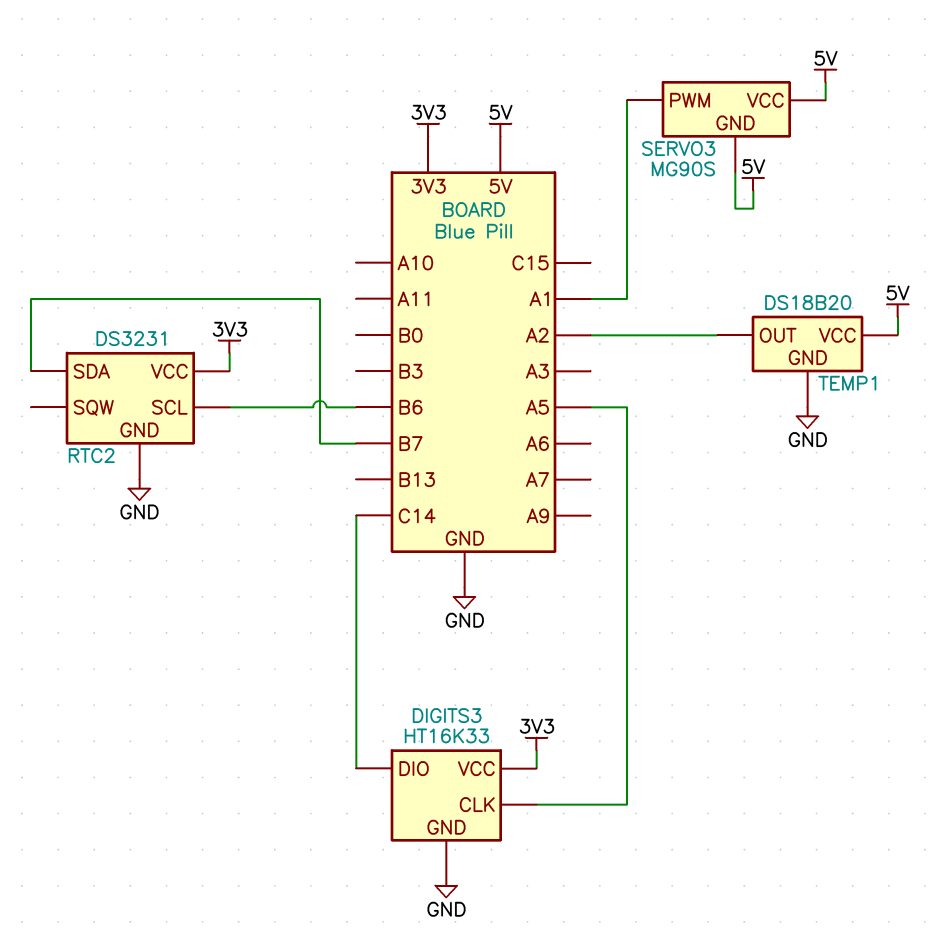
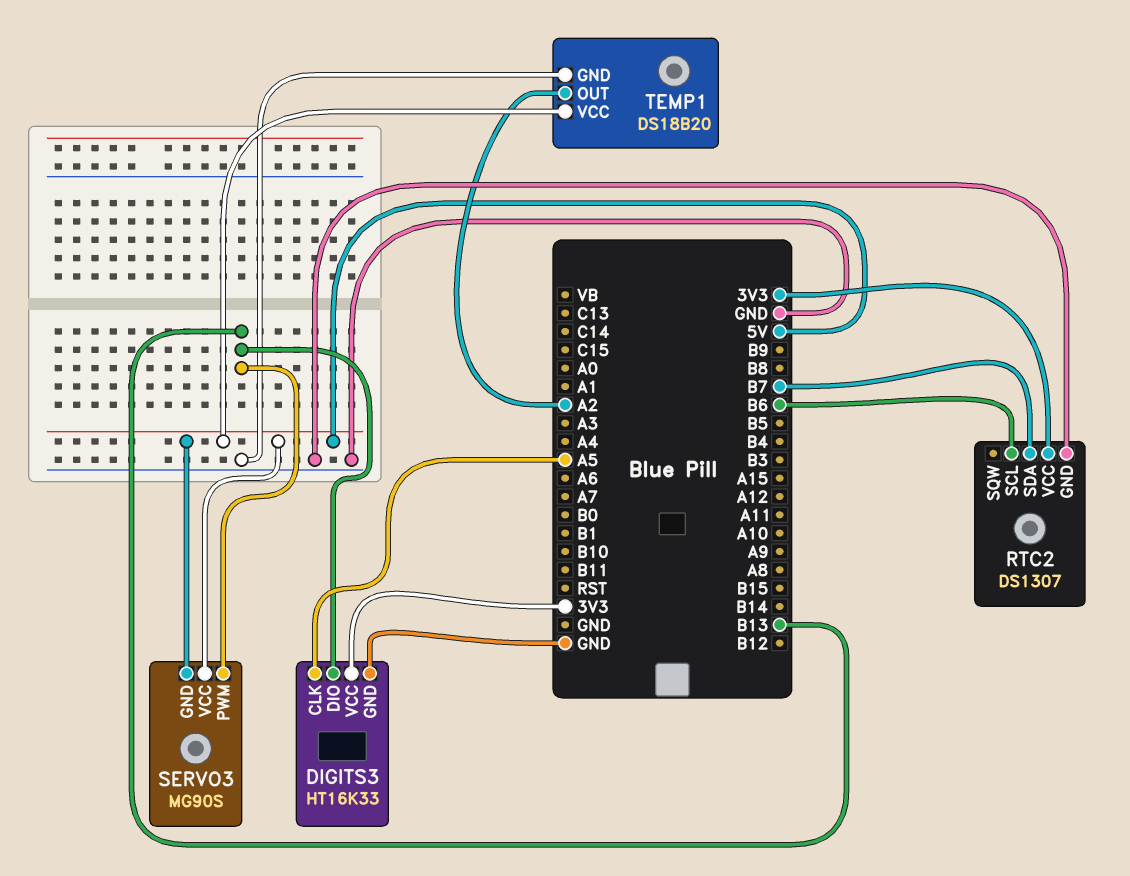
DIGITS3 pin DIO: C14 -> B13
RTC2: DS3231 -> DS1307
SERVO3 pin PWM: A1 -> B13

